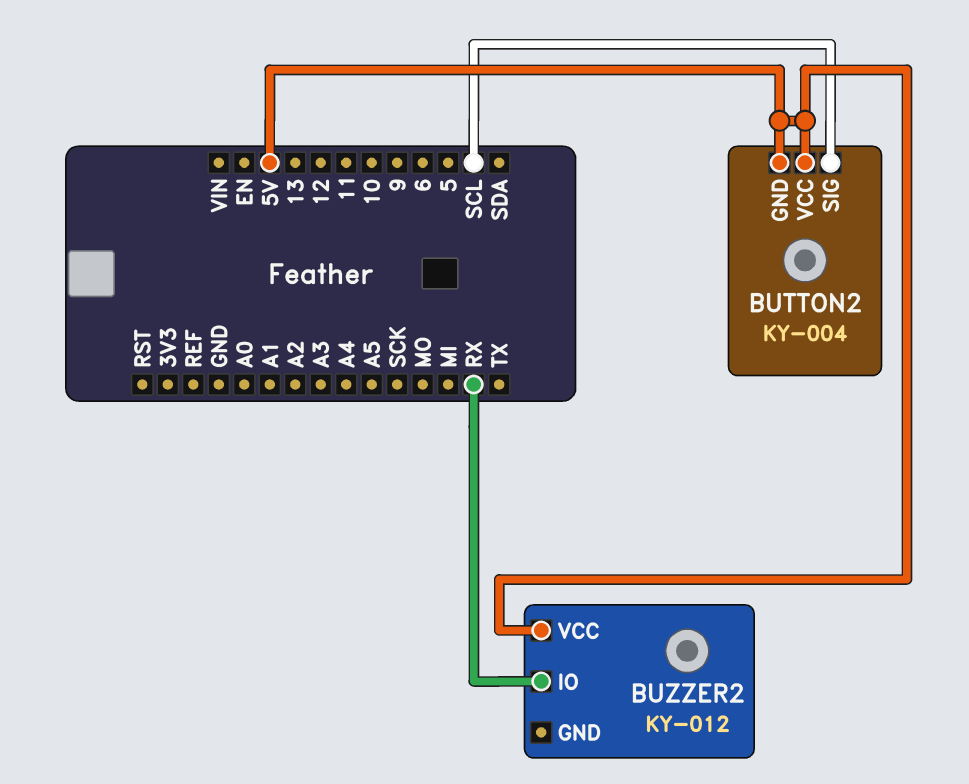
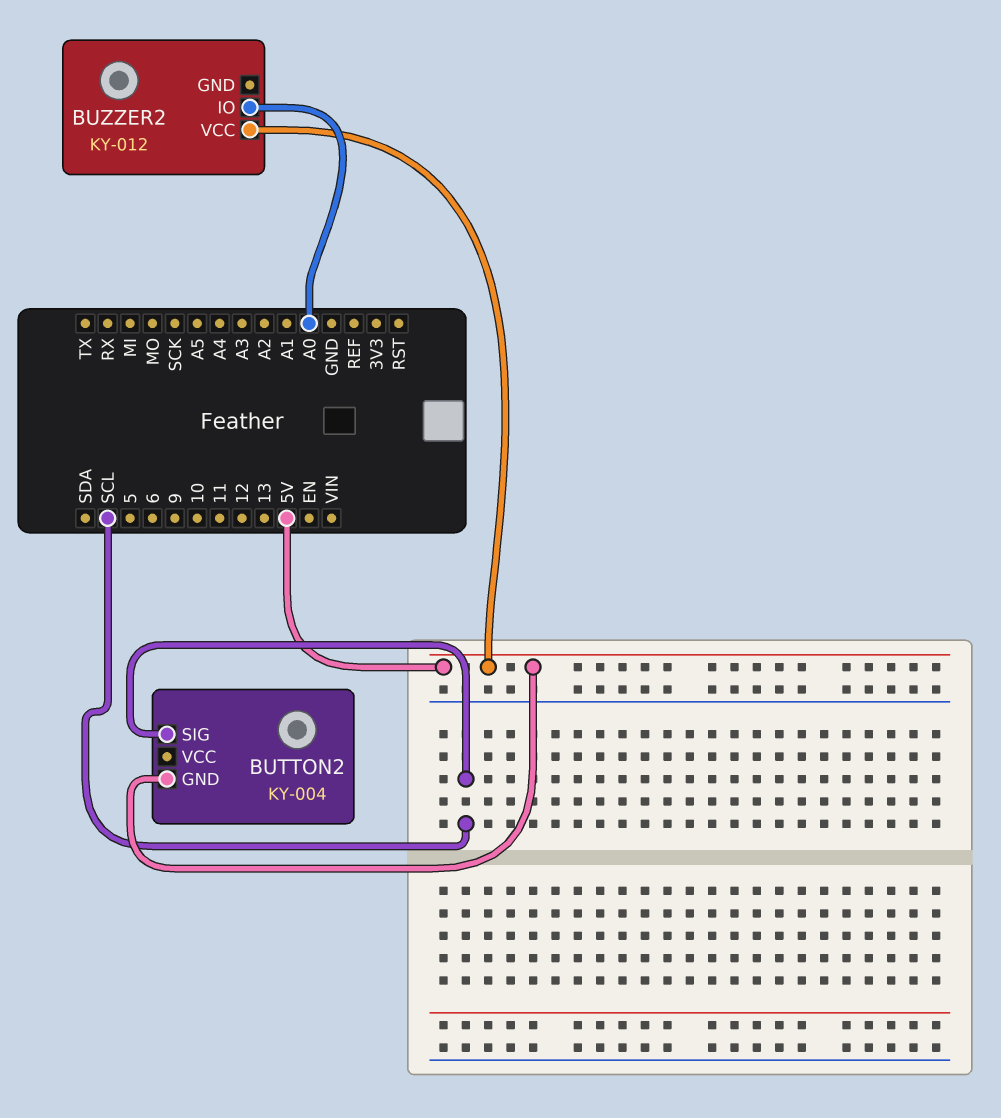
BUTTON2 pin VCC: 5V -> none
BUZZER2 pin IO: RX -> A0

